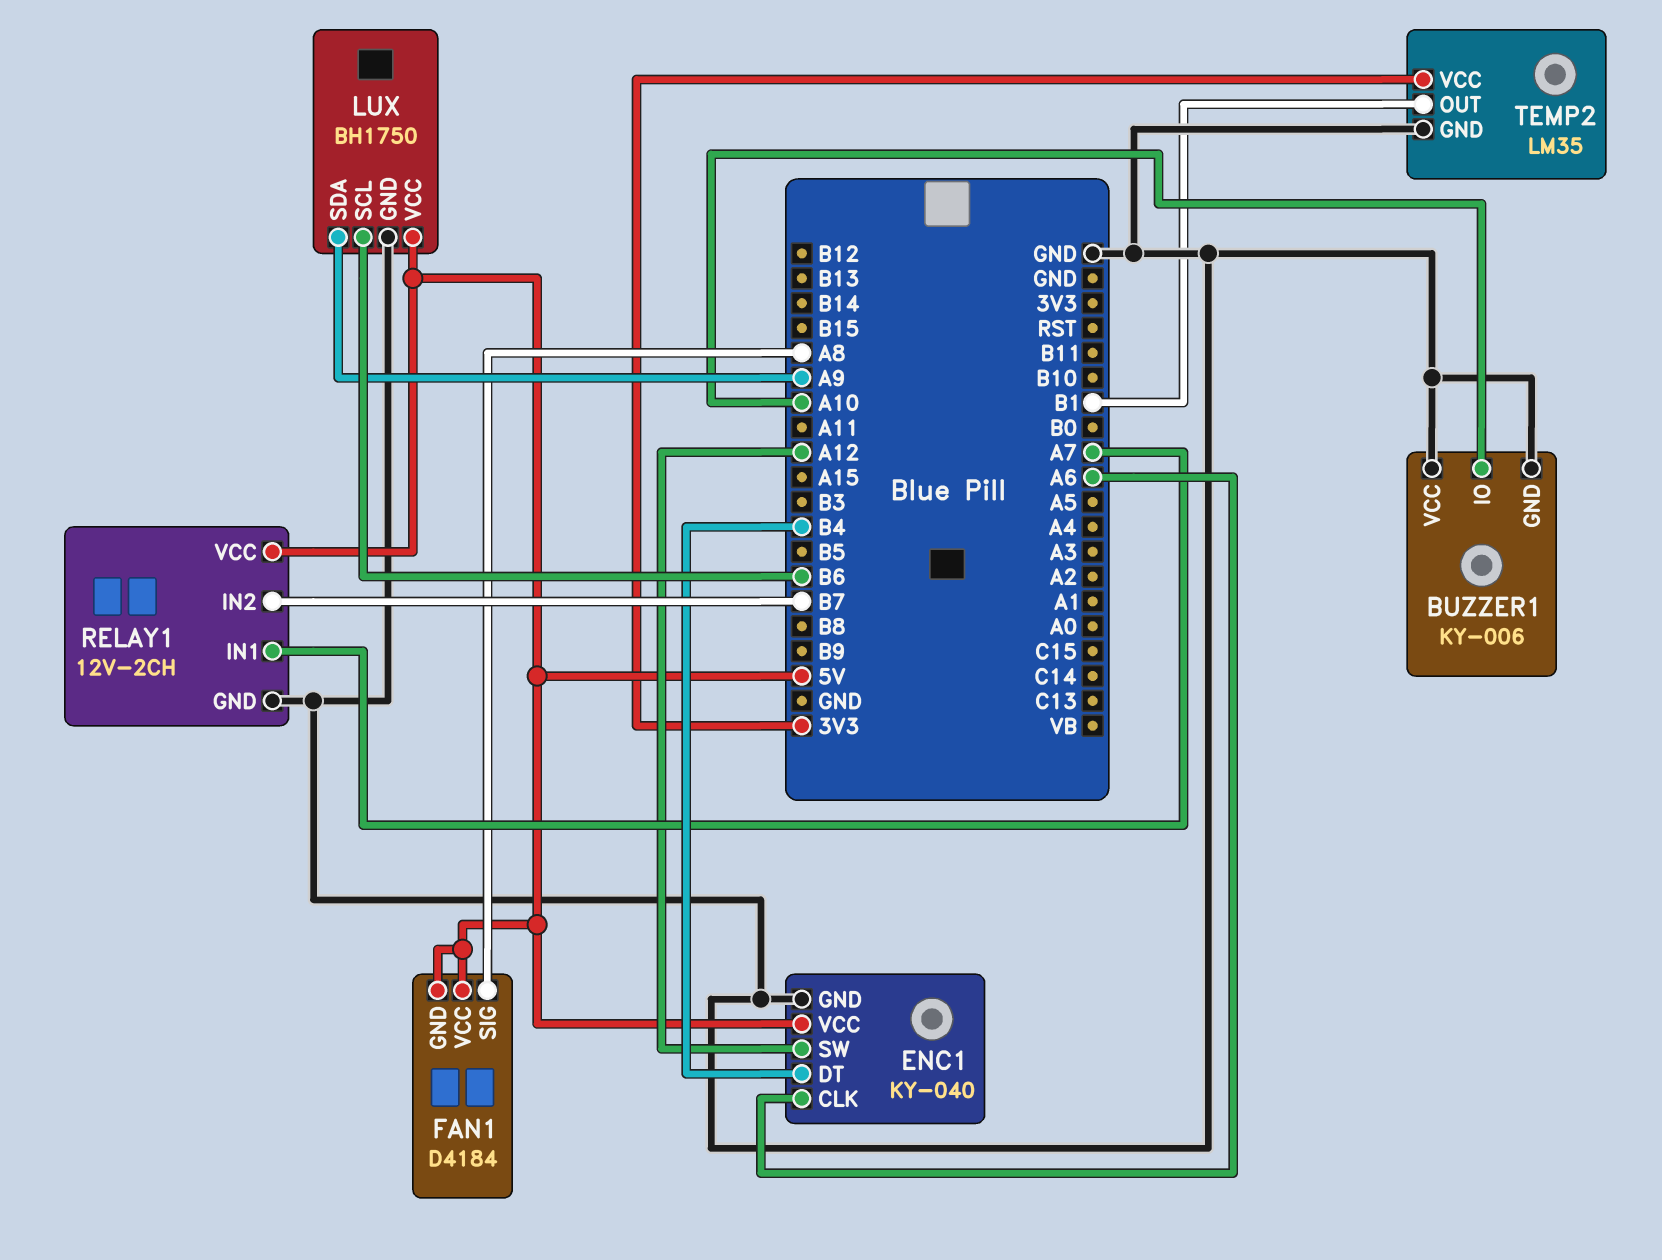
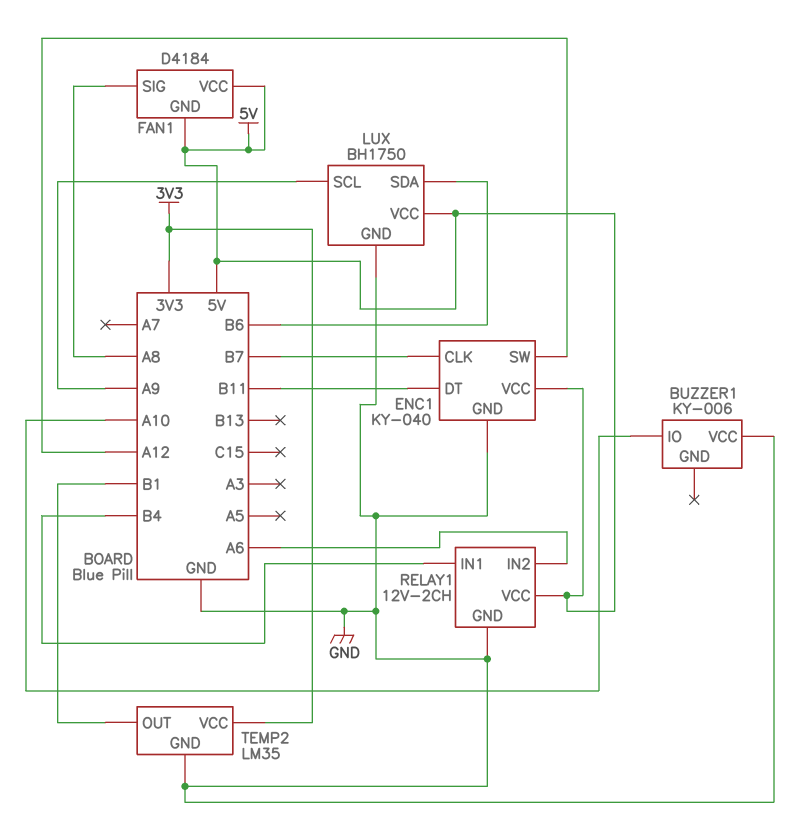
BUZZER1 pin GND: GND -> none
ENC1 pin CLK: A6 -> B7
ENC1 pin DT: B4 -> B11
LUX pin SCL: B6 -> A9
LUX pin SDA: A9 -> B6
RELAY1 pin IN1: A7 -> B4
RELAY1 pin IN2: B7 -> A6

